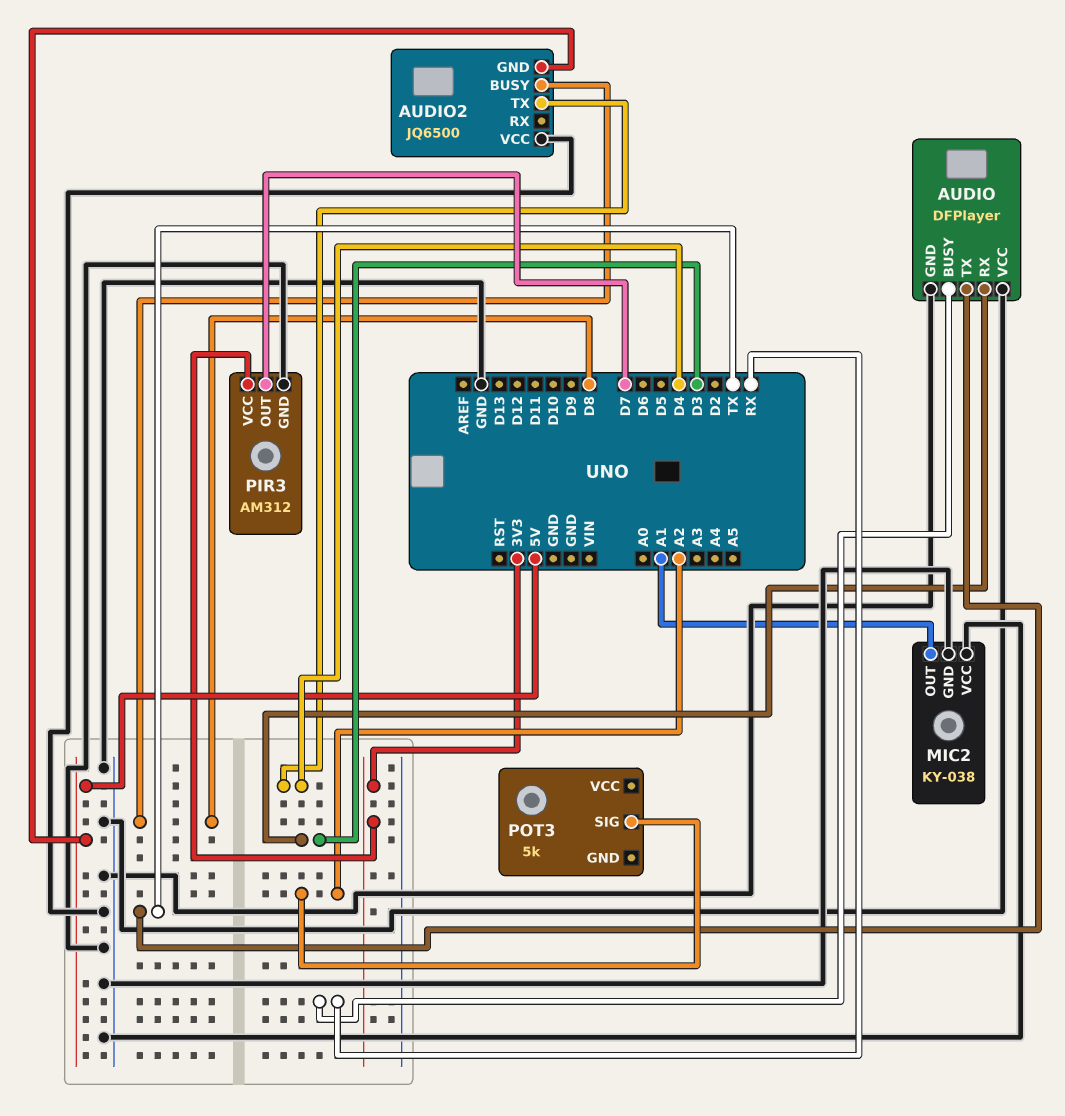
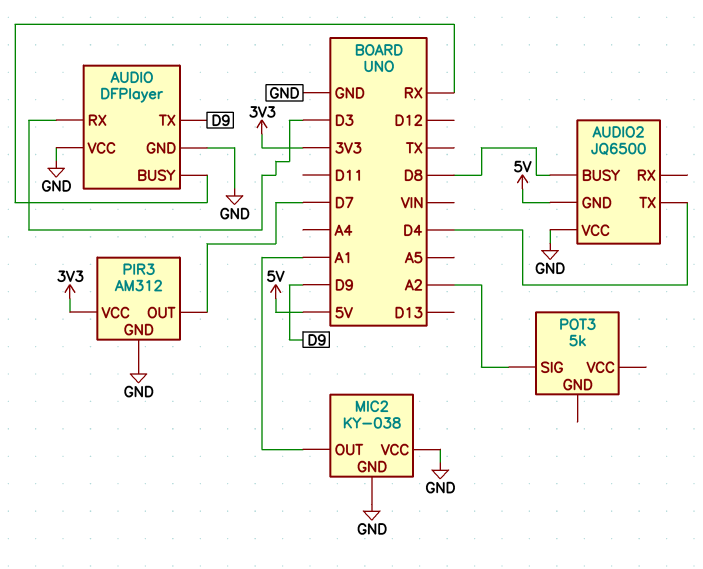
AUDIO pin TX: TX -> D9

